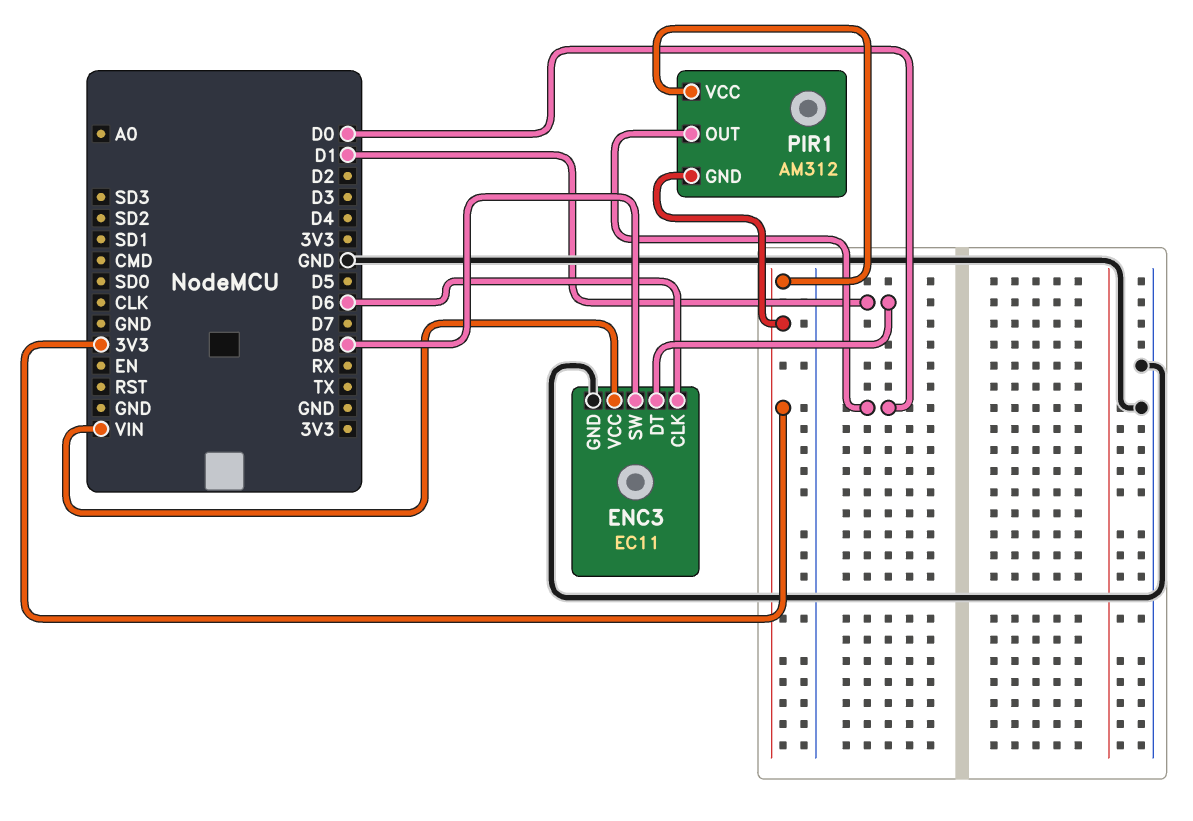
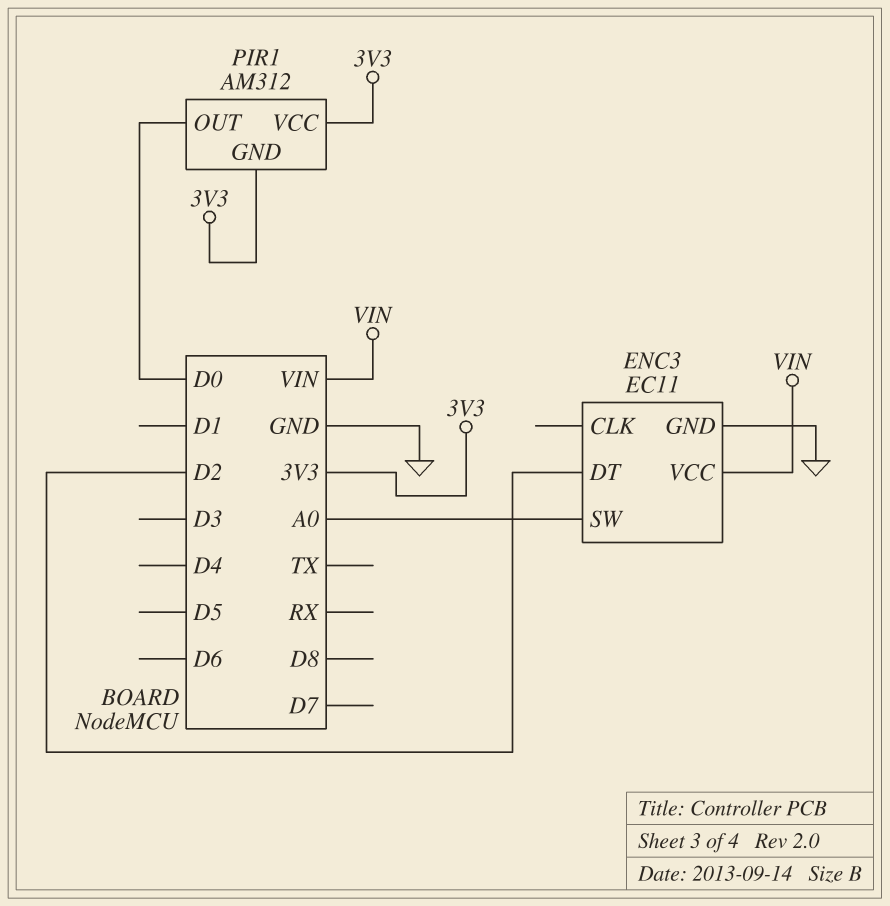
ENC3 pin CLK: D6 -> none
ENC3 pin DT: D1 -> D2
ENC3 pin SW: D8 -> A0

